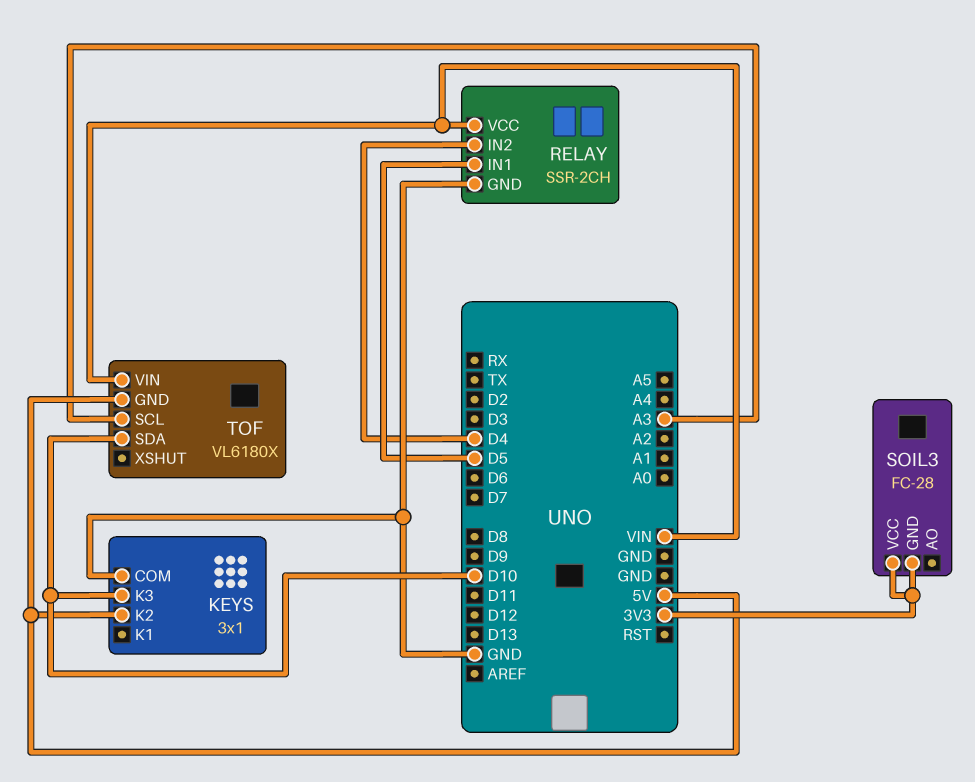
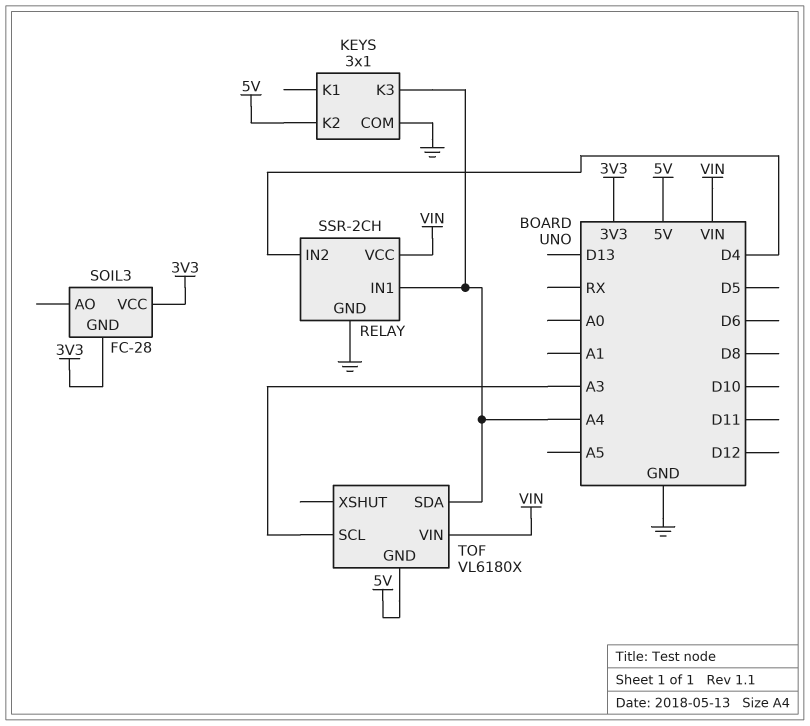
KEYS pin K3: D10 -> A4
RELAY pin IN1: D5 -> A4
TOF pin SDA: D10 -> A4

